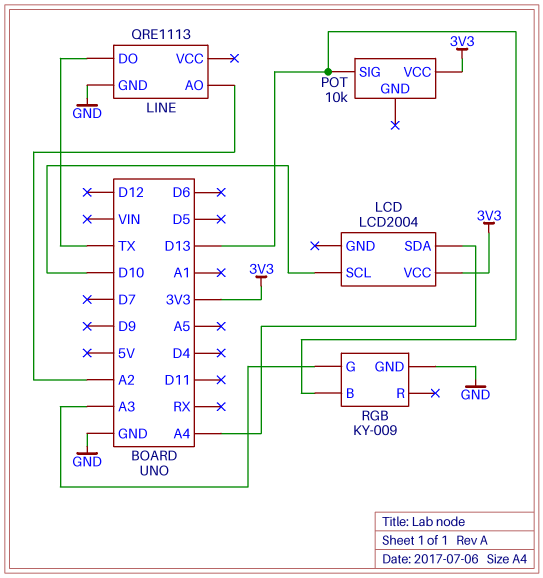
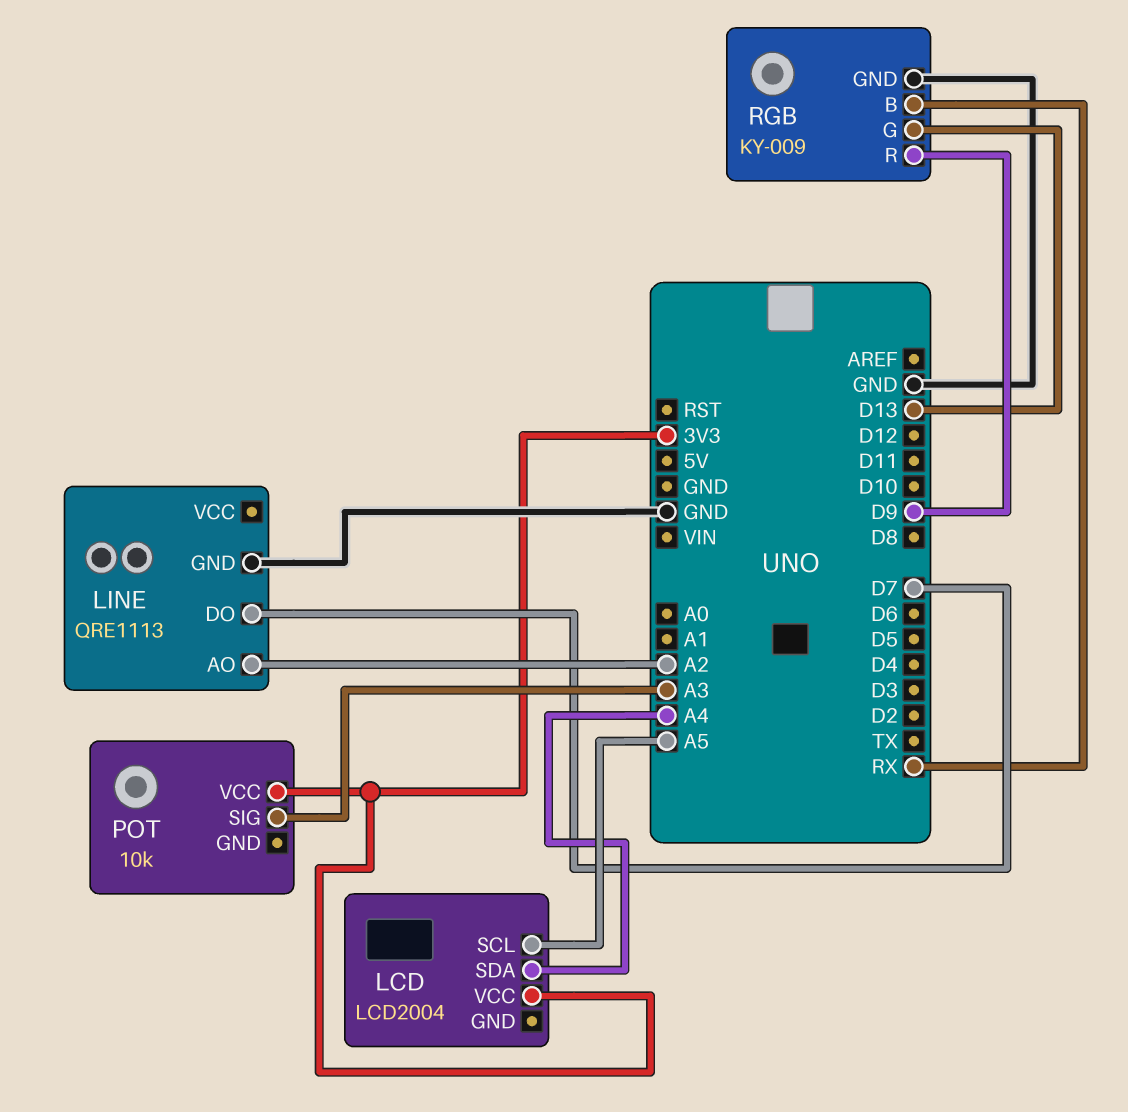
LCD pin SCL: D10 -> A5
LINE pin DO: TX -> D7
POT pin SIG: D13 -> A3
RGB pin B: D13 -> RX
RGB pin G: A3 -> D13
RGB pin R: none -> D9

